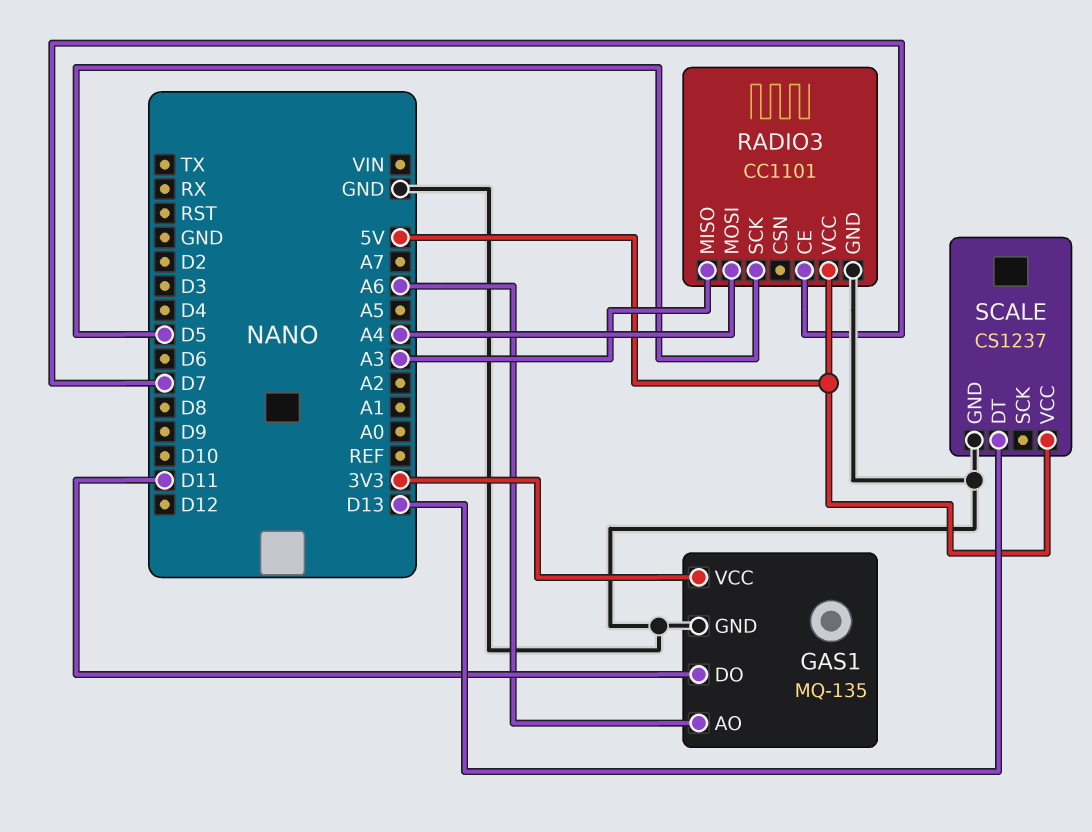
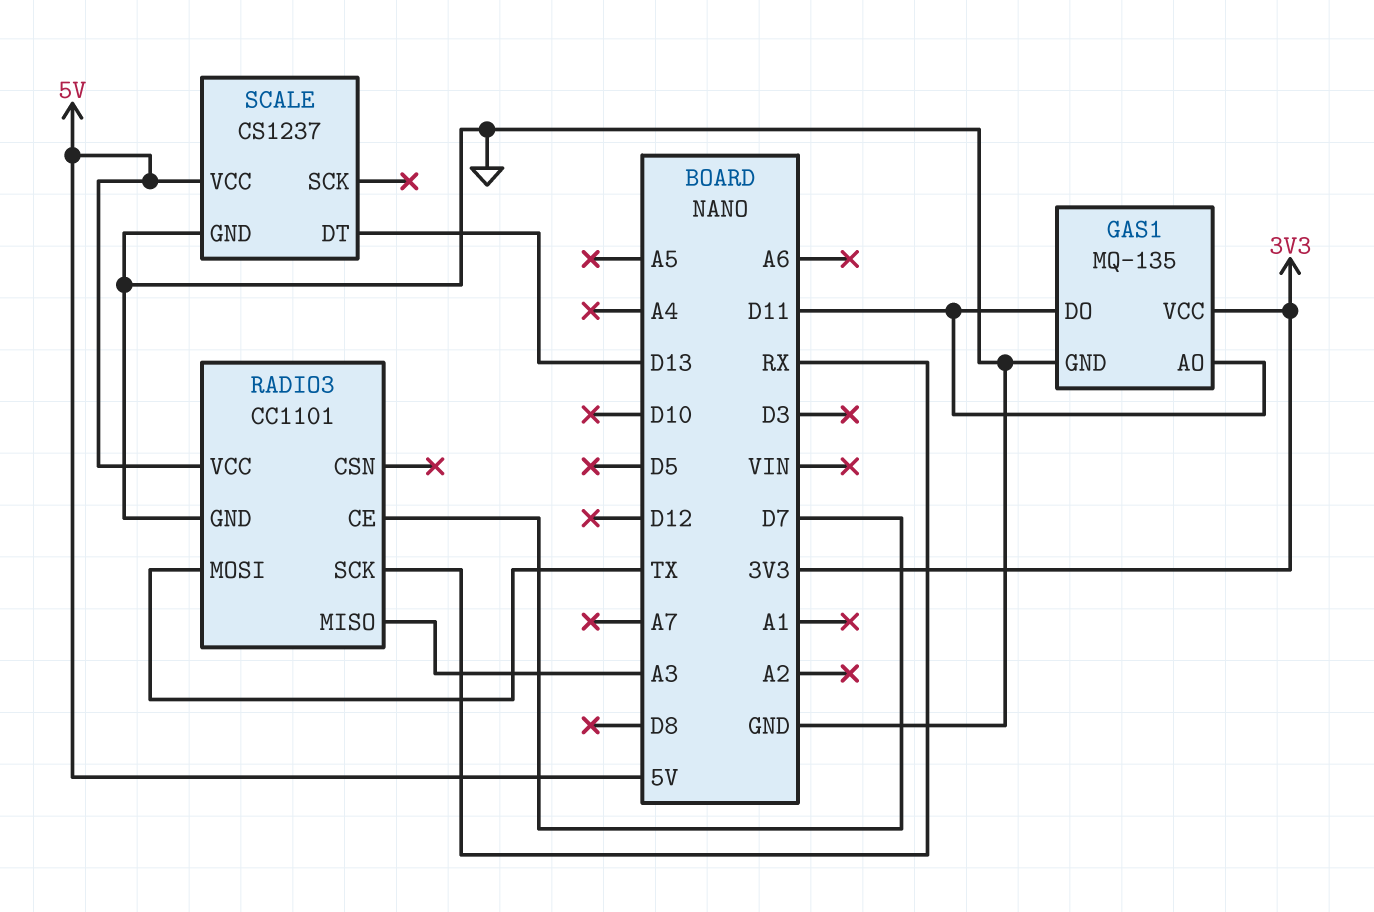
GAS1 pin AO: A6 -> D11
RADIO3 pin MOSI: A4 -> TX
RADIO3 pin SCK: D5 -> RX

